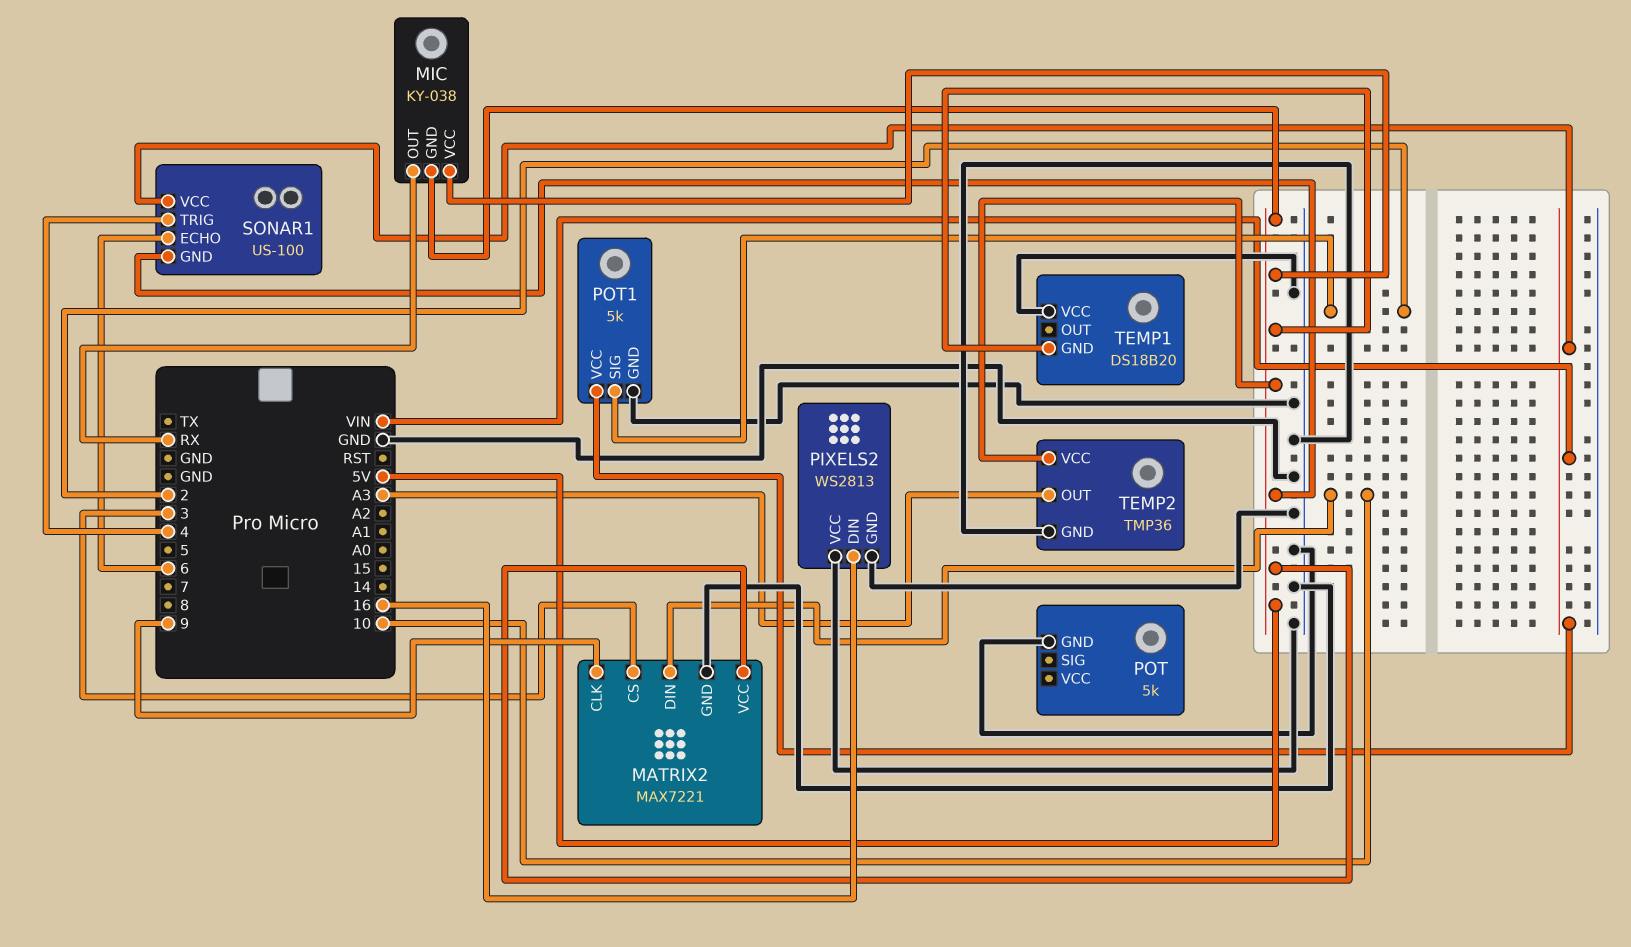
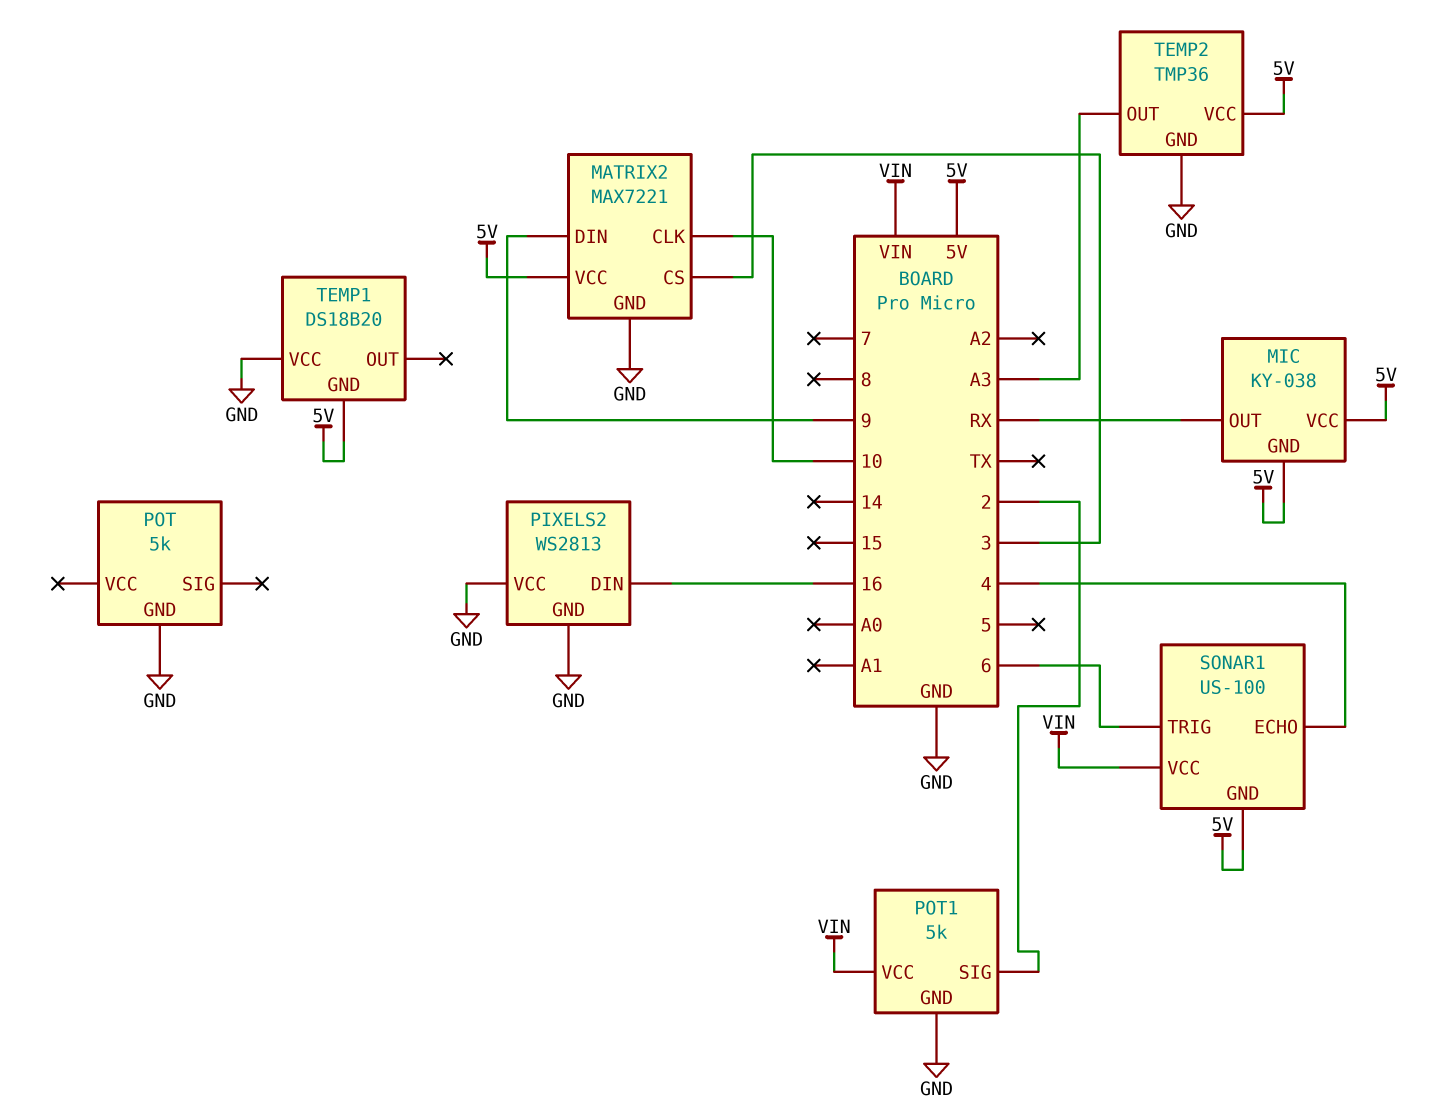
MATRIX2 pin CLK: 9 -> 10
MATRIX2 pin DIN: 10 -> 9
SONAR1 pin ECHO: 6 -> 4
SONAR1 pin TRIG: 4 -> 6

